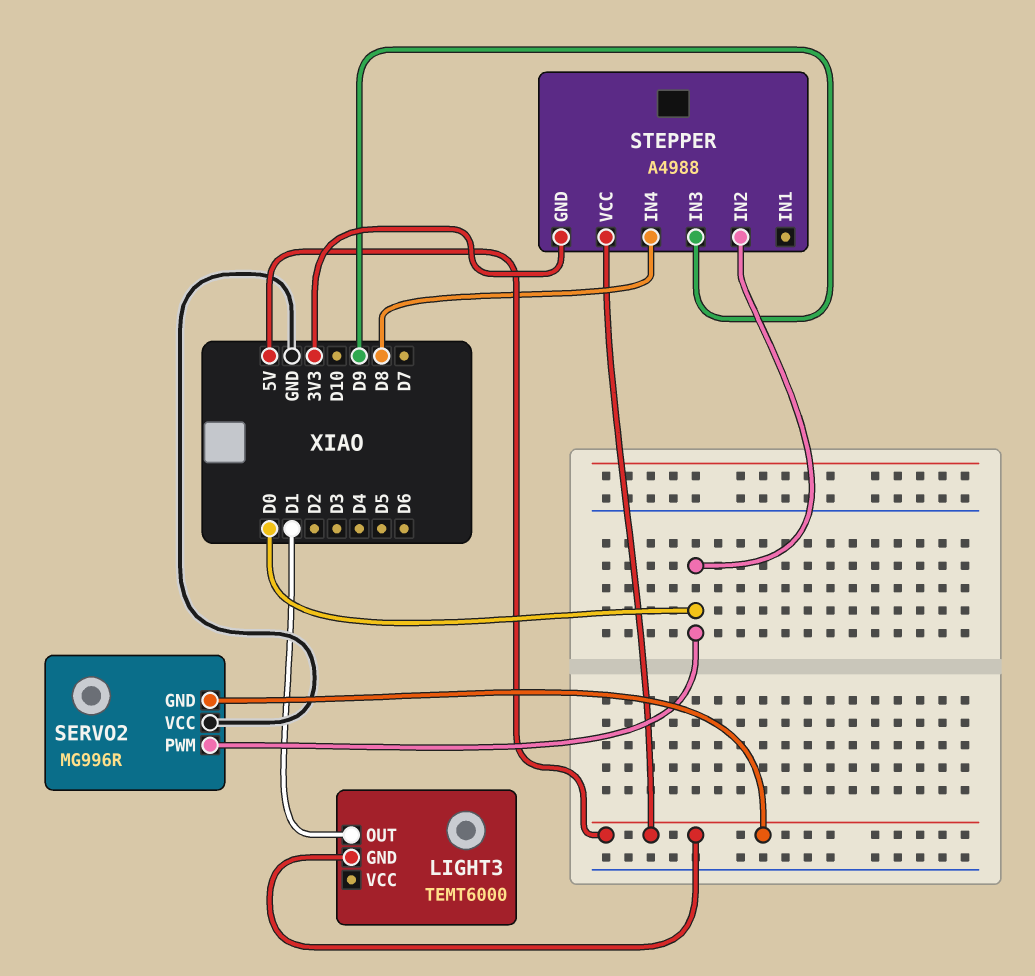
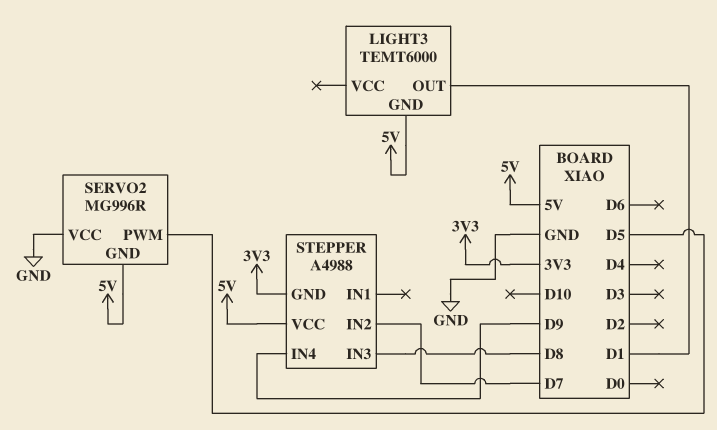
SERVO2 pin PWM: D0 -> D5
STEPPER pin IN2: D0 -> D7
STEPPER pin IN3: D9 -> D8
STEPPER pin IN4: D8 -> D9

